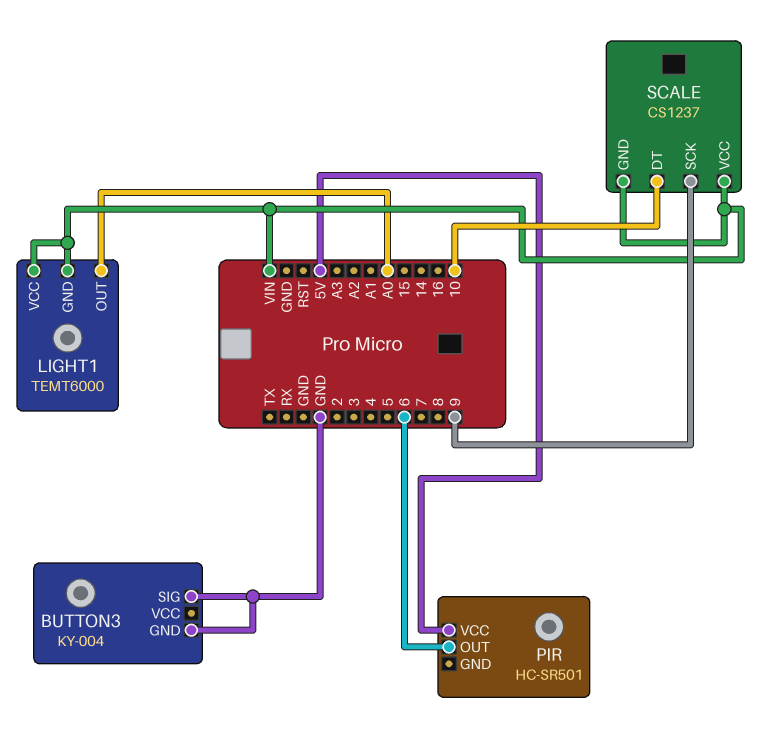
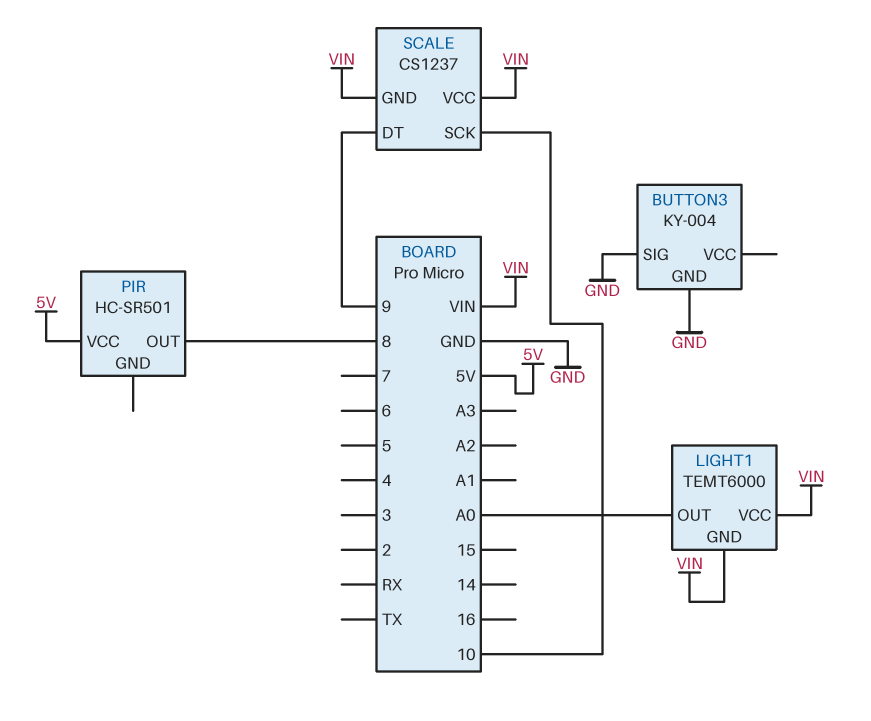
PIR pin OUT: 6 -> 8
SCALE pin DT: 10 -> 9
SCALE pin SCK: 9 -> 10

